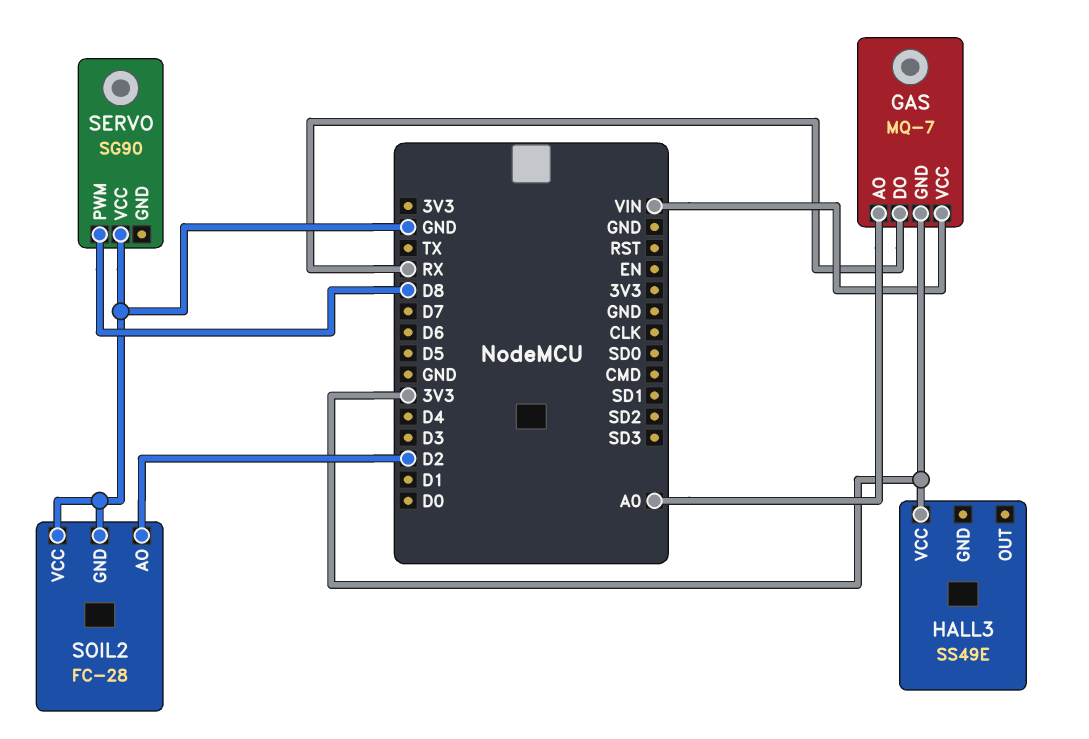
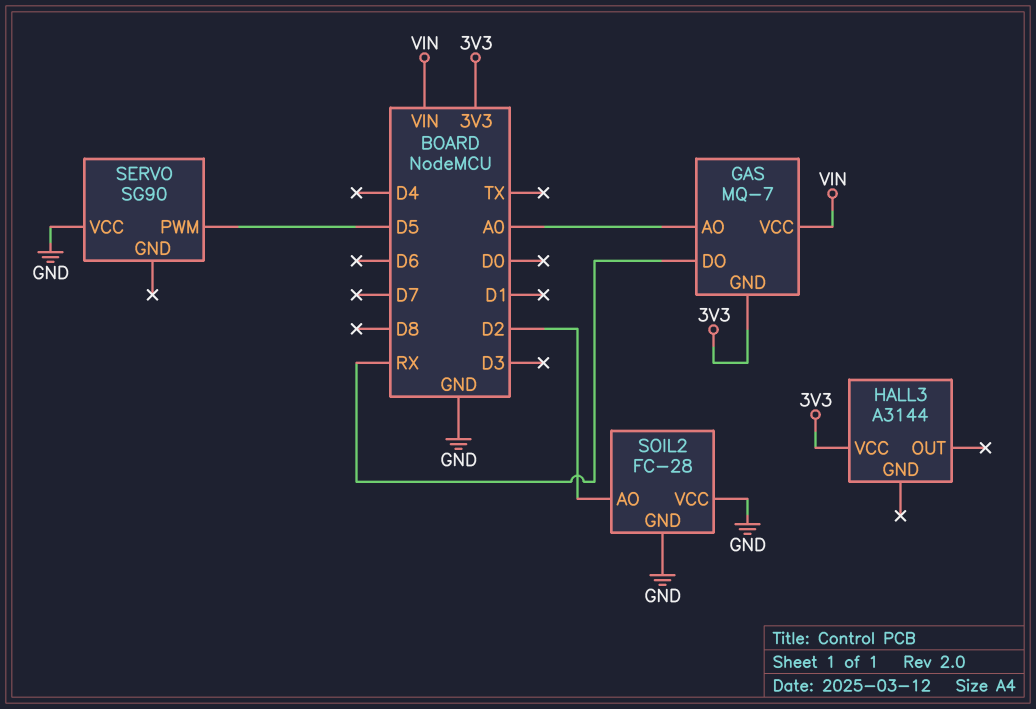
HALL3: SS49E -> A3144
SERVO pin PWM: D8 -> D5

